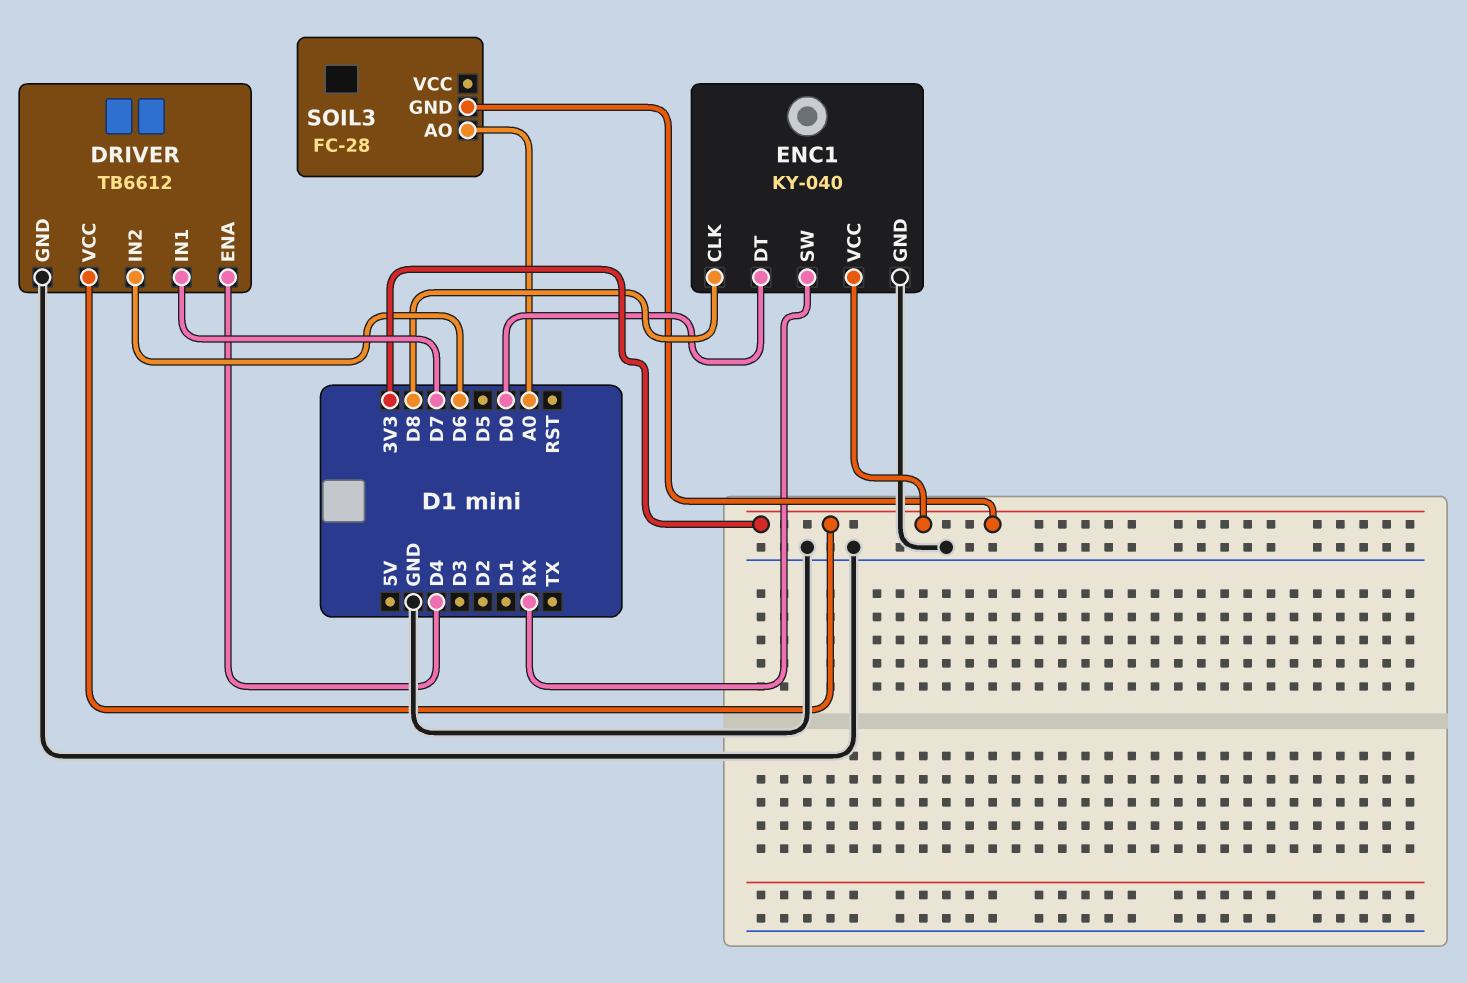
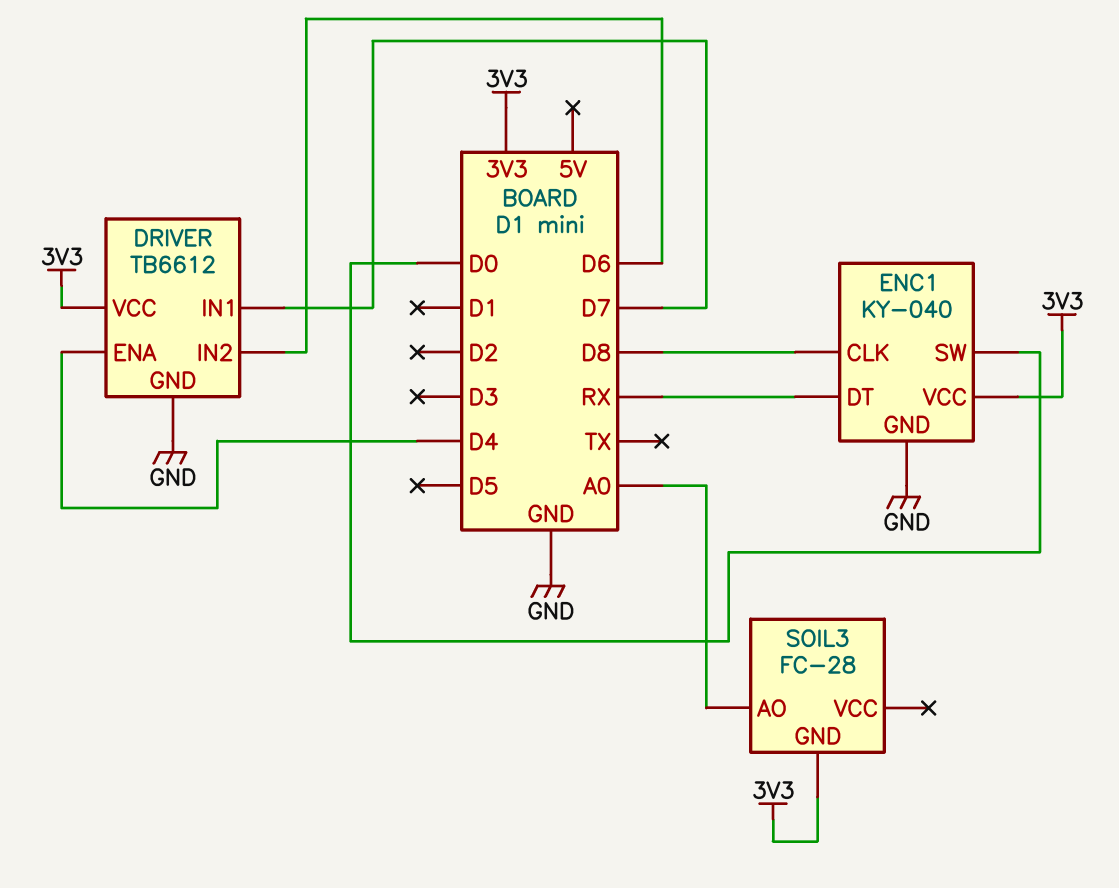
ENC1 pin DT: D0 -> RX
ENC1 pin SW: RX -> D0

